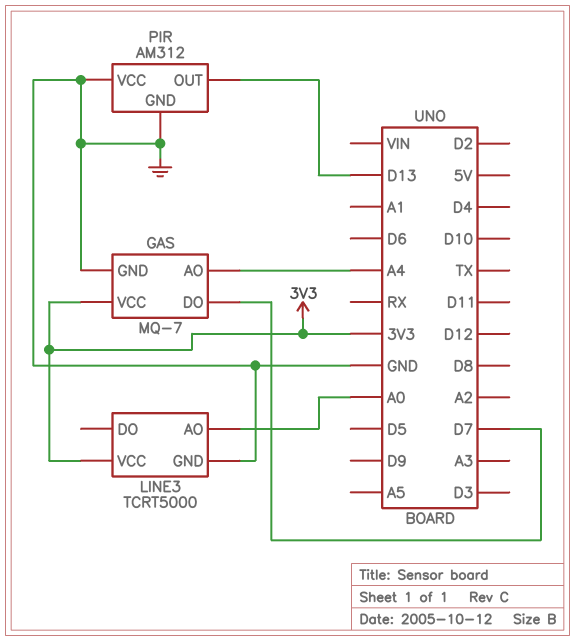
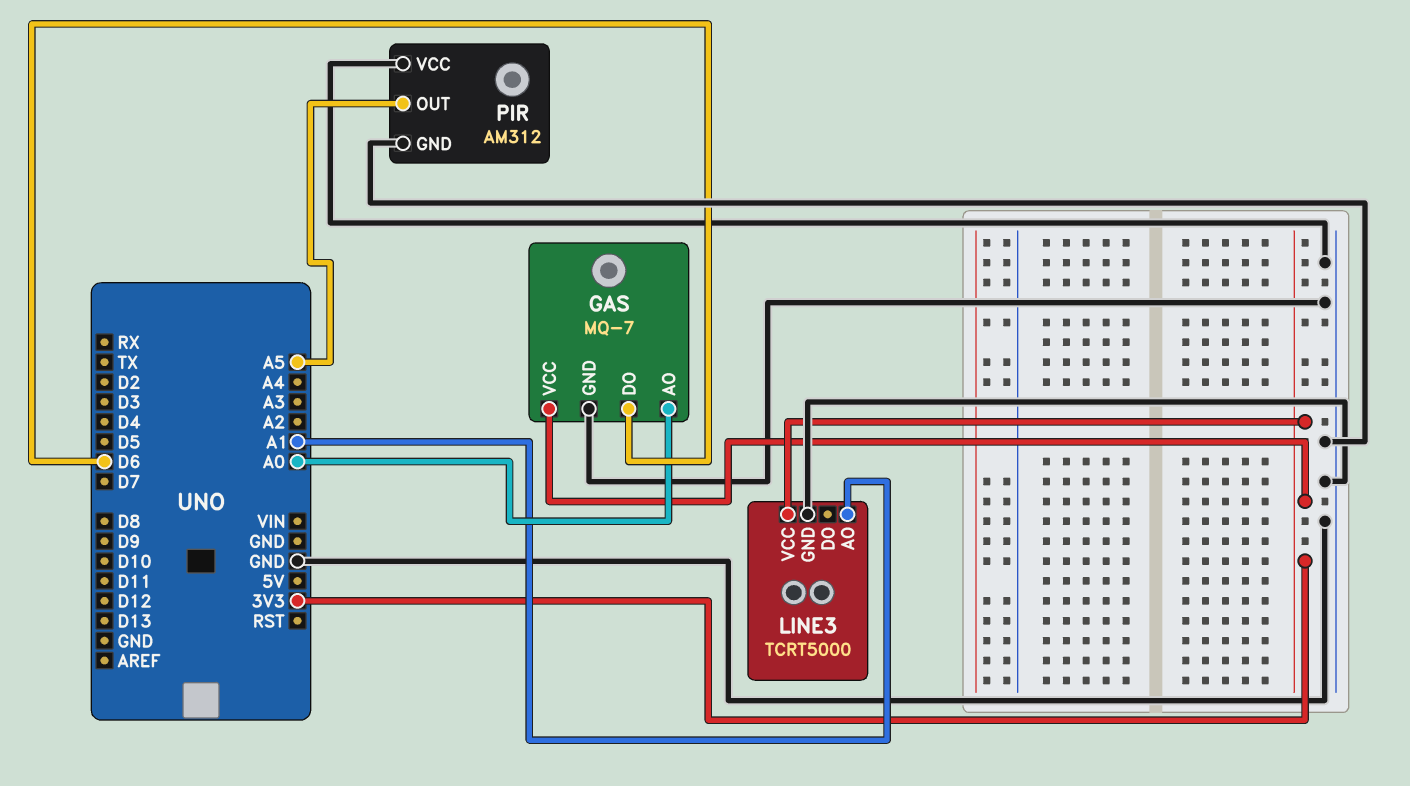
GAS pin AO: A4 -> A0
GAS pin DO: D7 -> D6
LINE3 pin AO: A0 -> A1
PIR pin OUT: D13 -> A5

